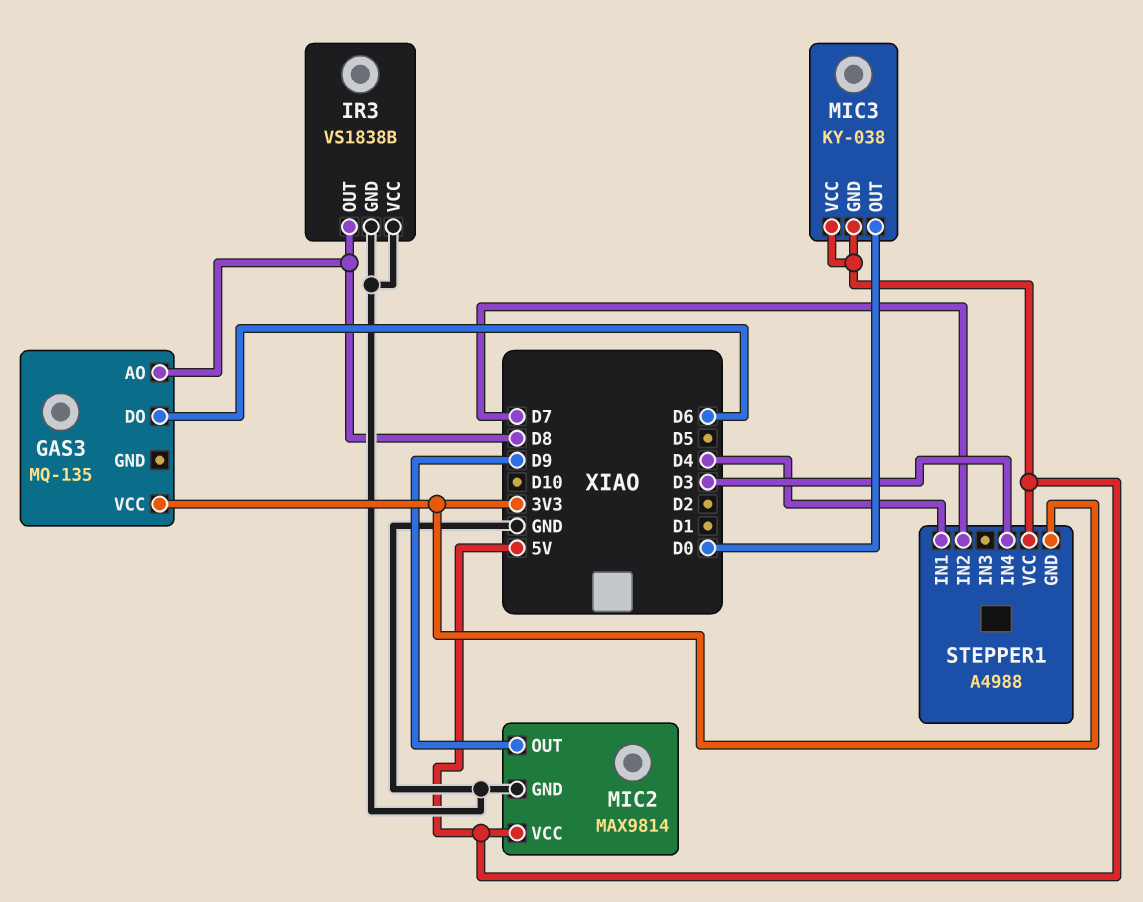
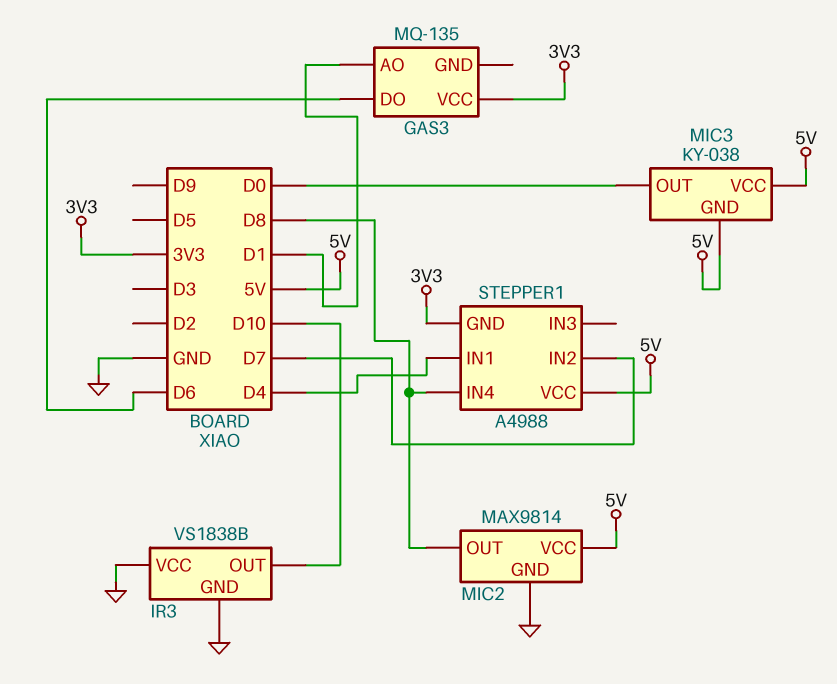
GAS3 pin AO: D8 -> D1
IR3 pin OUT: D8 -> D10
MIC2 pin OUT: D9 -> D8
STEPPER1 pin IN4: D3 -> D8

